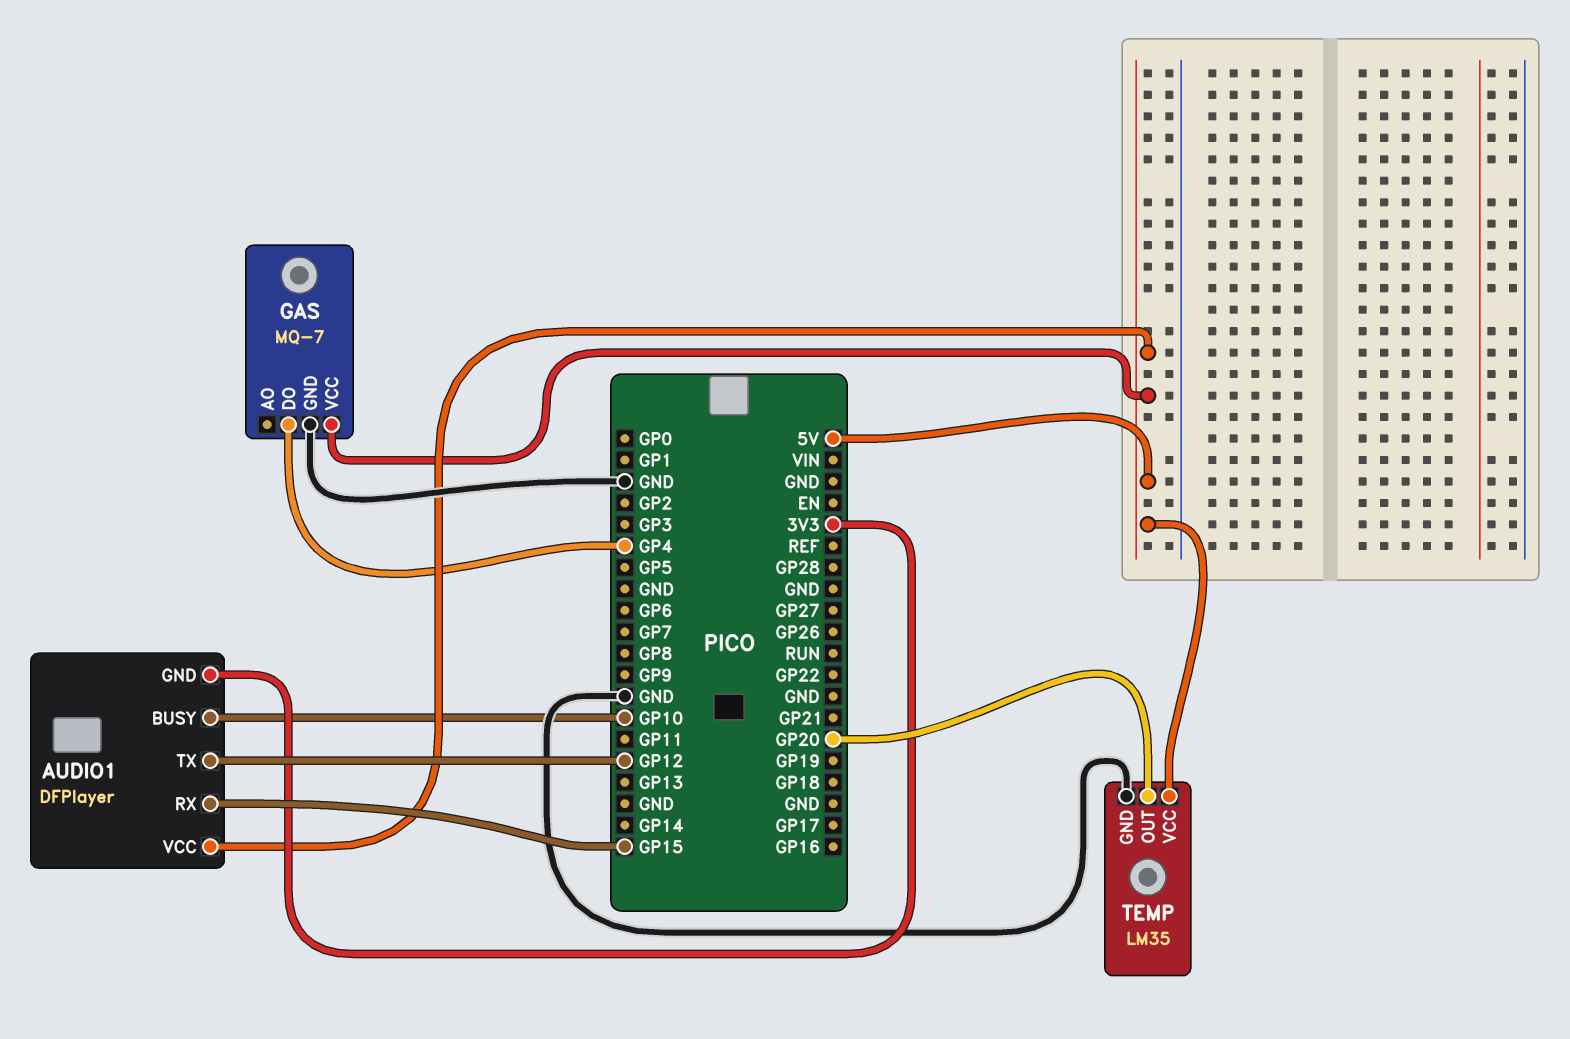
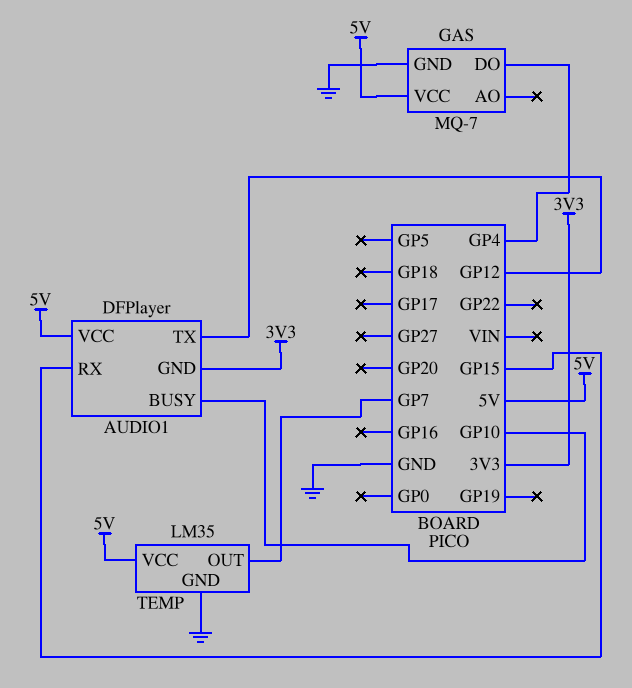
TEMP pin OUT: GP20 -> GP7

